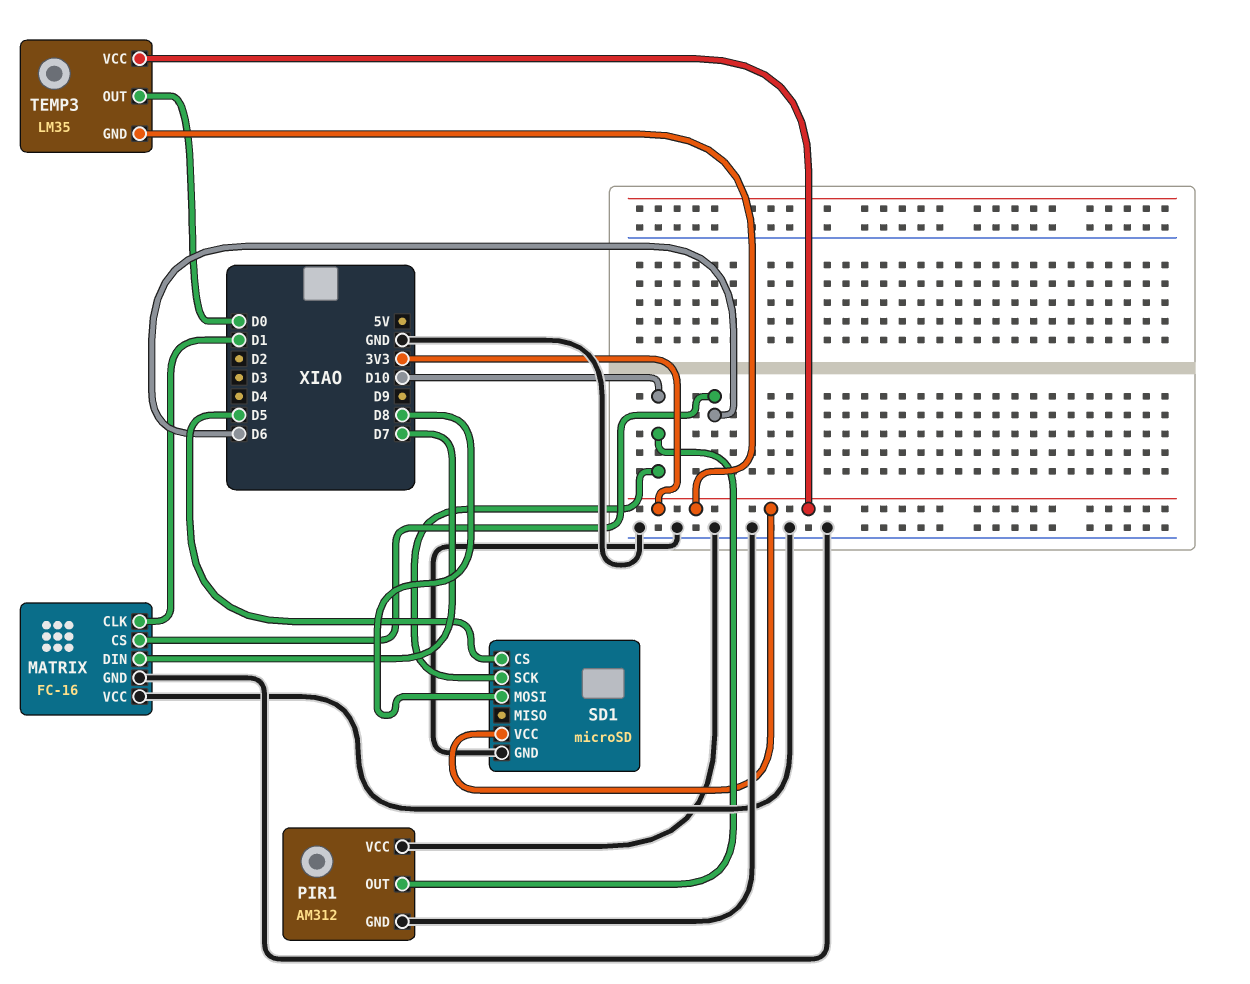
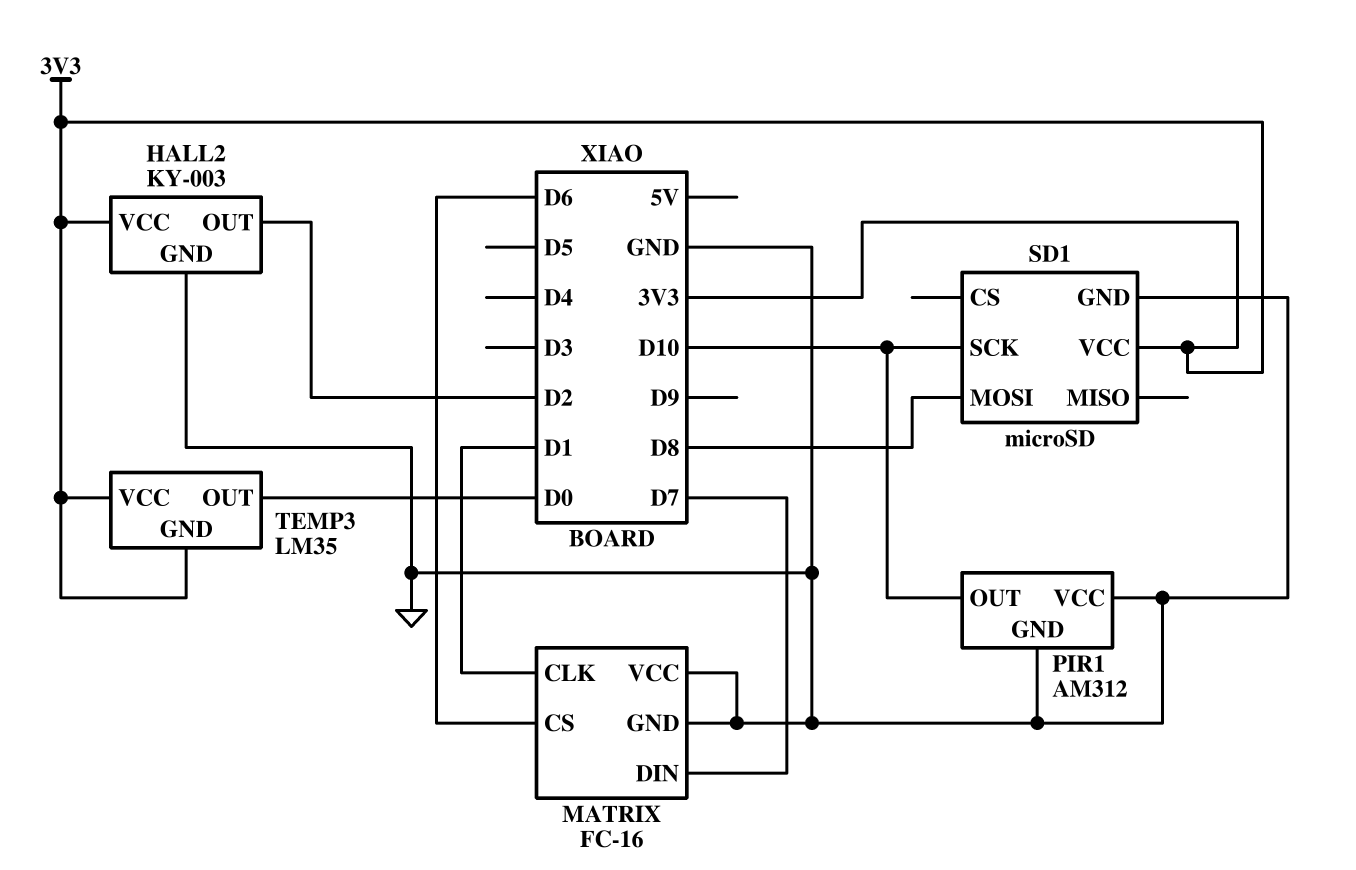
HALL2: none -> KY-003
HALL2 pin GND: none -> GND
HALL2 pin OUT: none -> D2
HALL2 pin VCC: none -> 3V3
SD1 pin CS: D5 -> none

